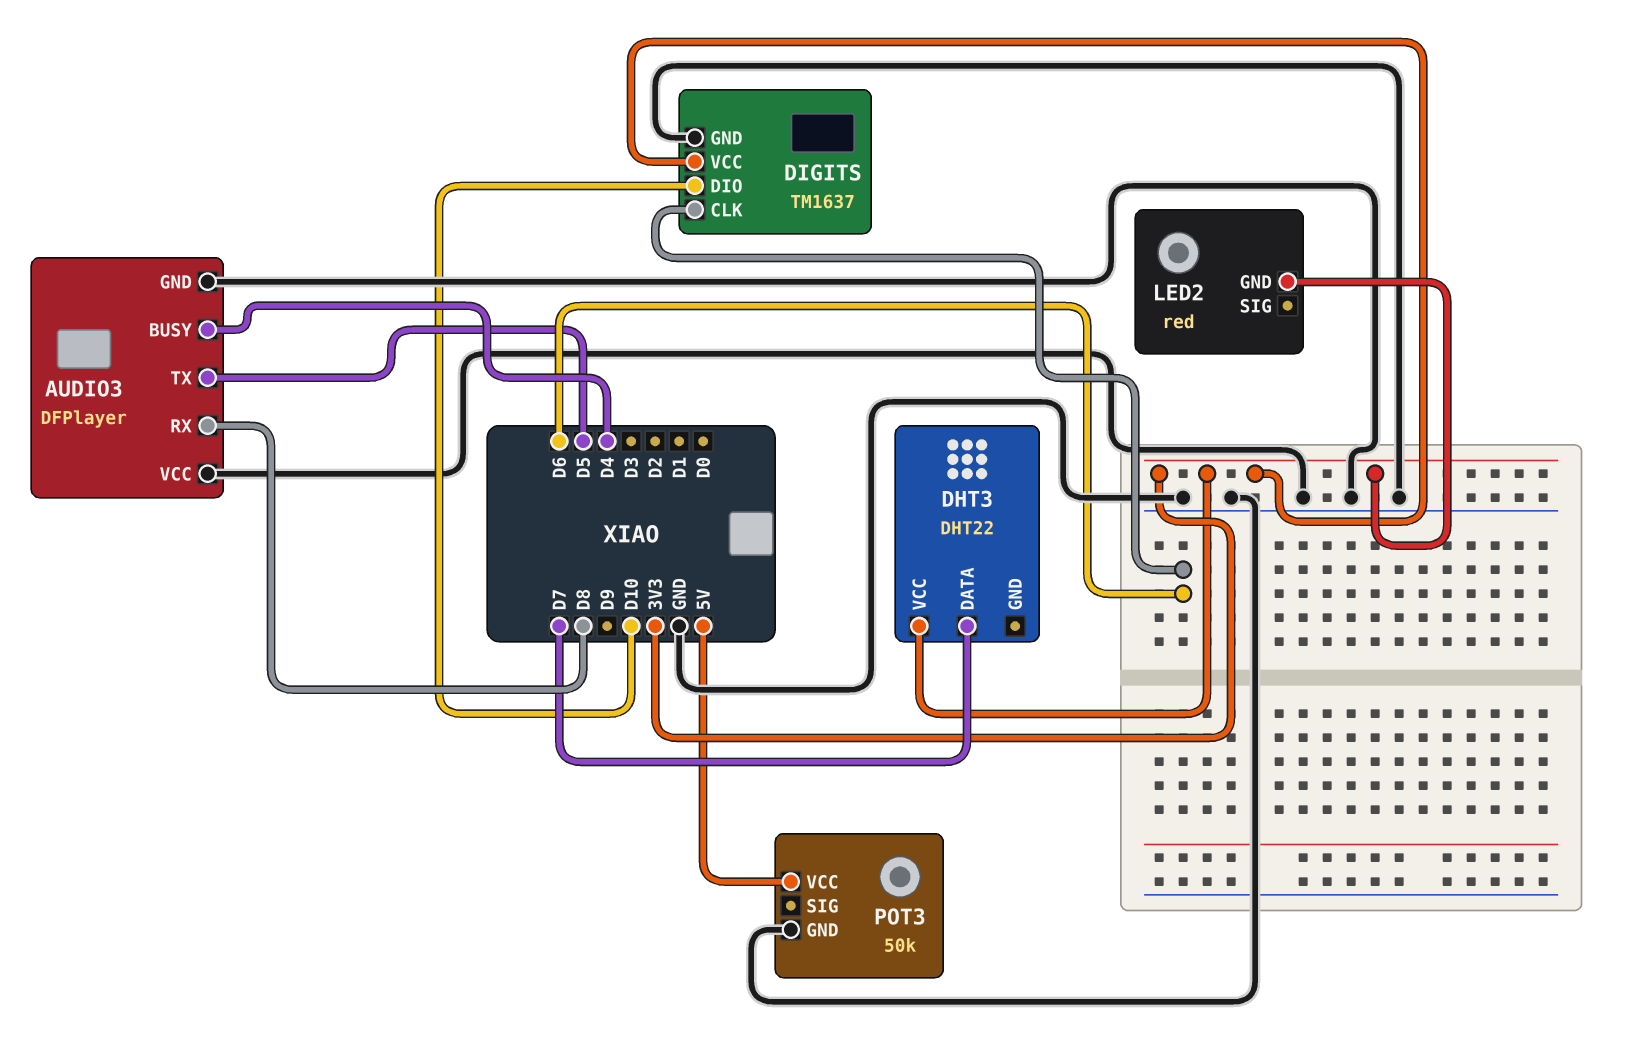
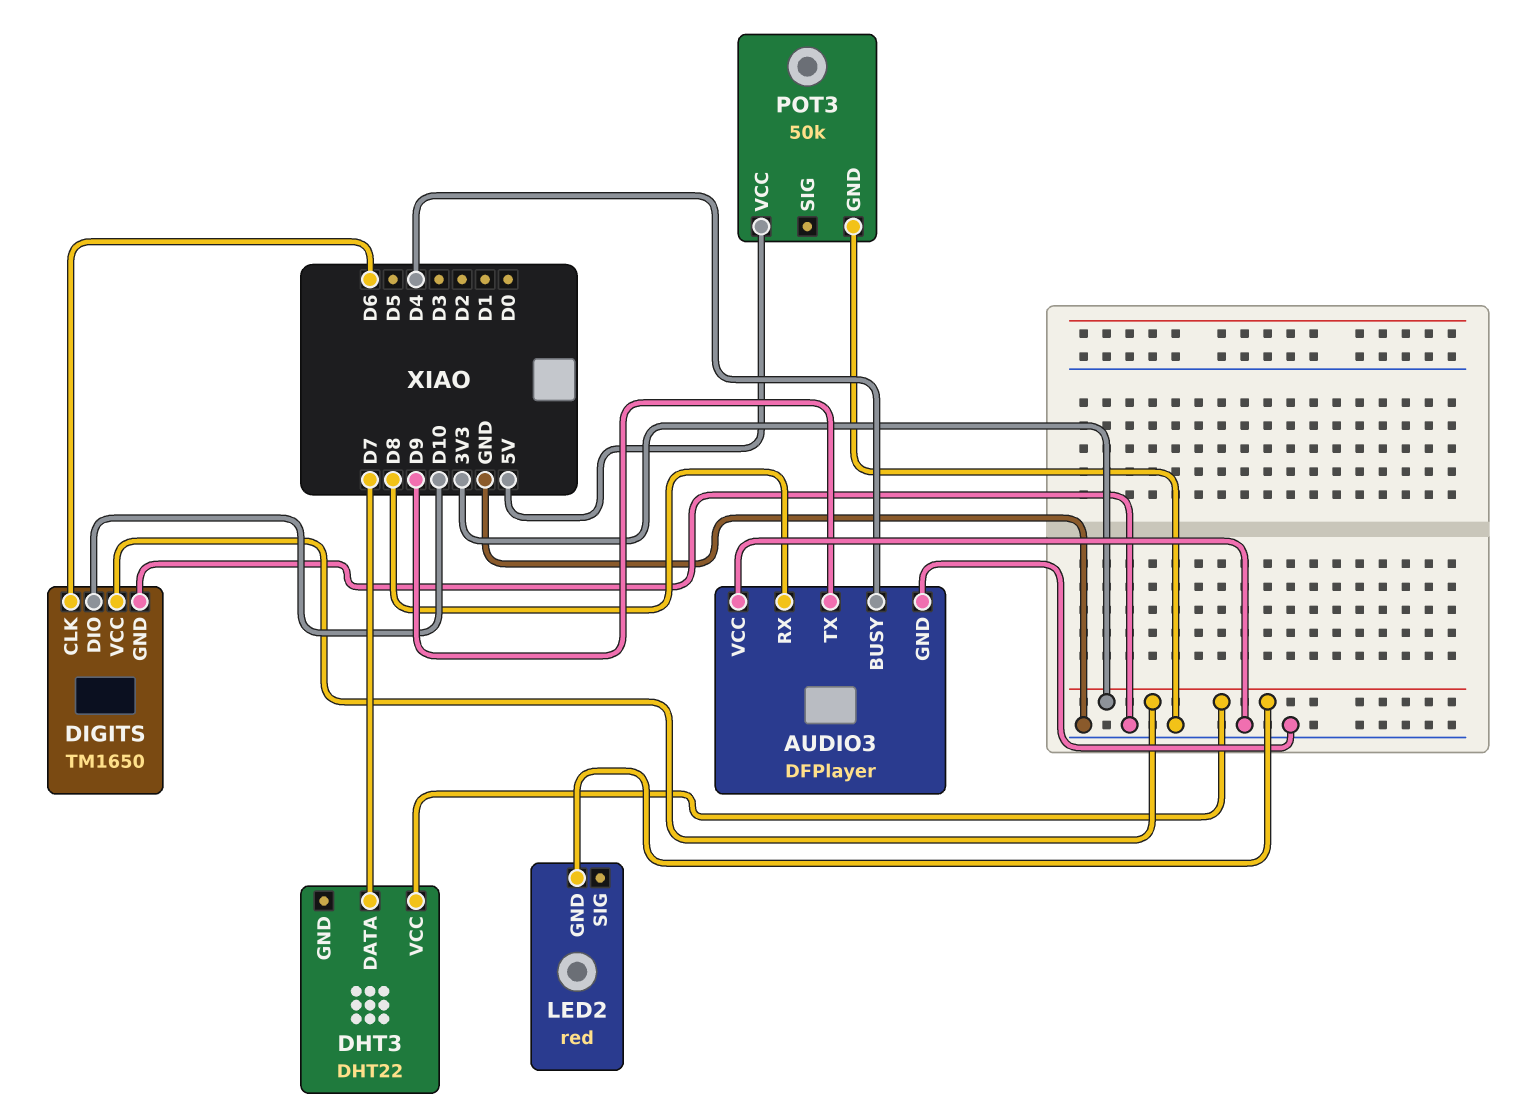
AUDIO3 pin TX: D5 -> D9
DIGITS: TM1637 -> TM1650

